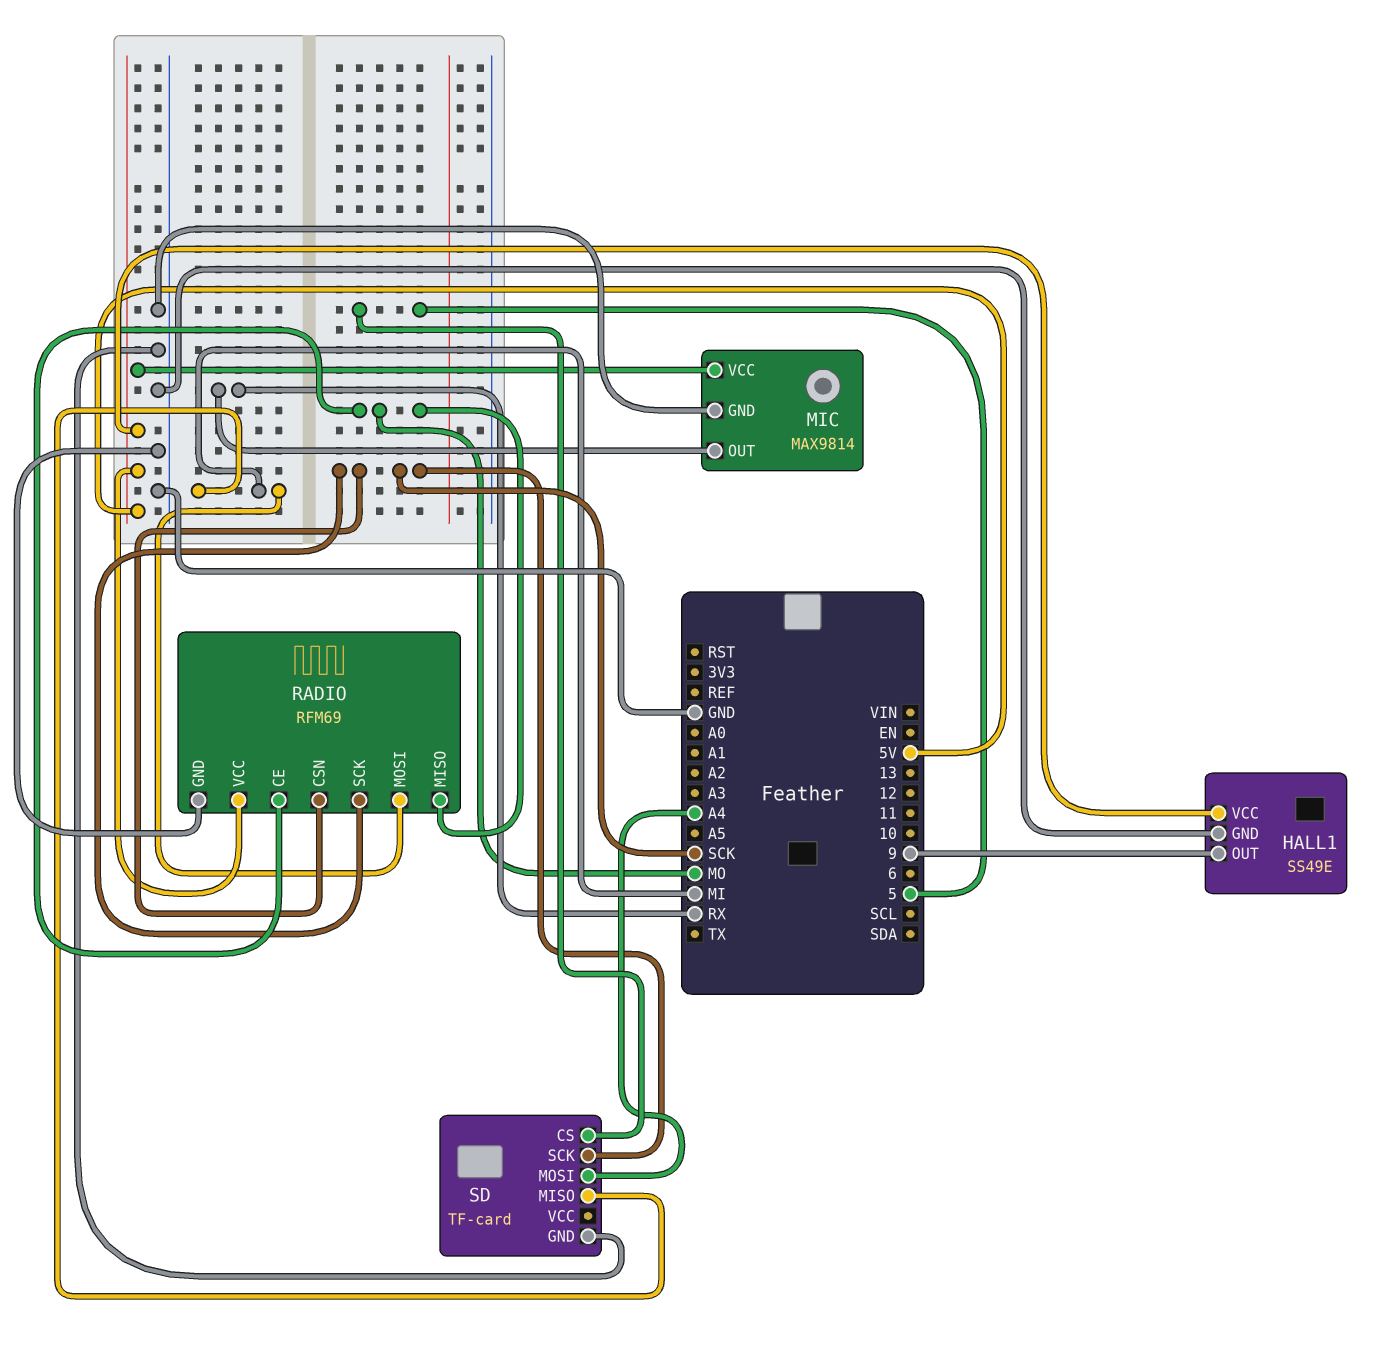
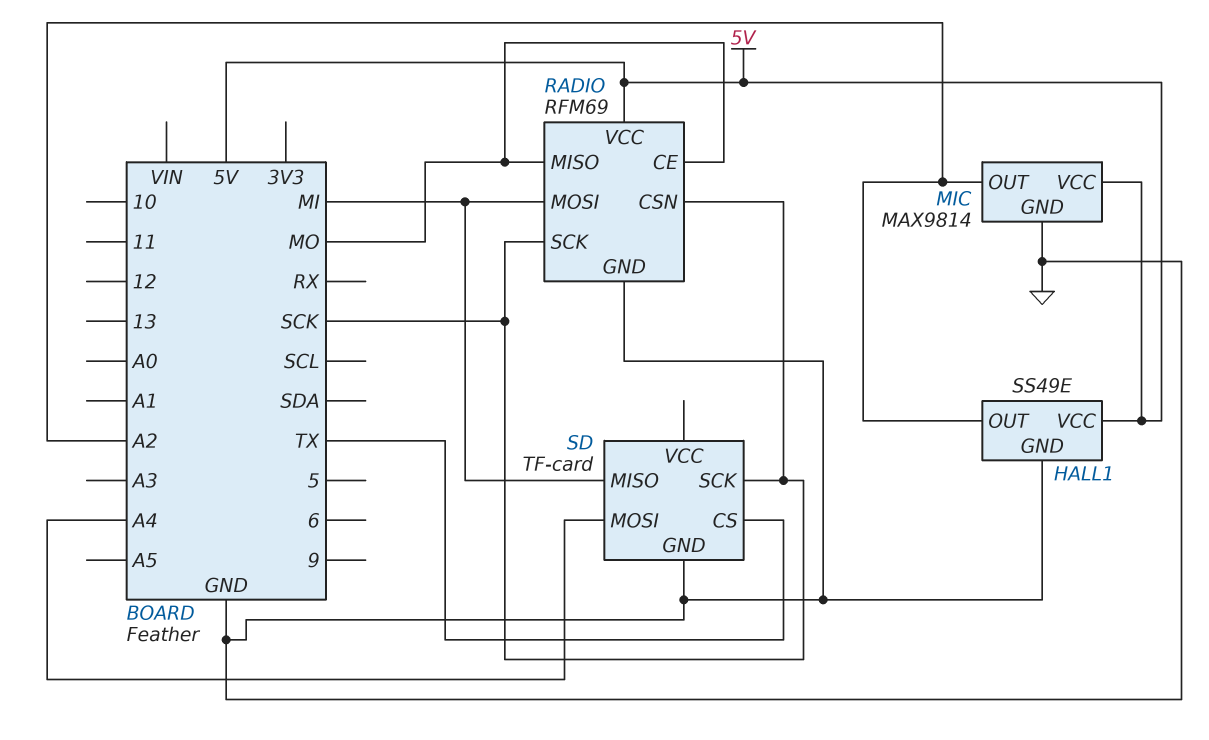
HALL1 pin OUT: 9 -> A2
MIC pin OUT: RX -> A2
SD pin CS: 5 -> TX

